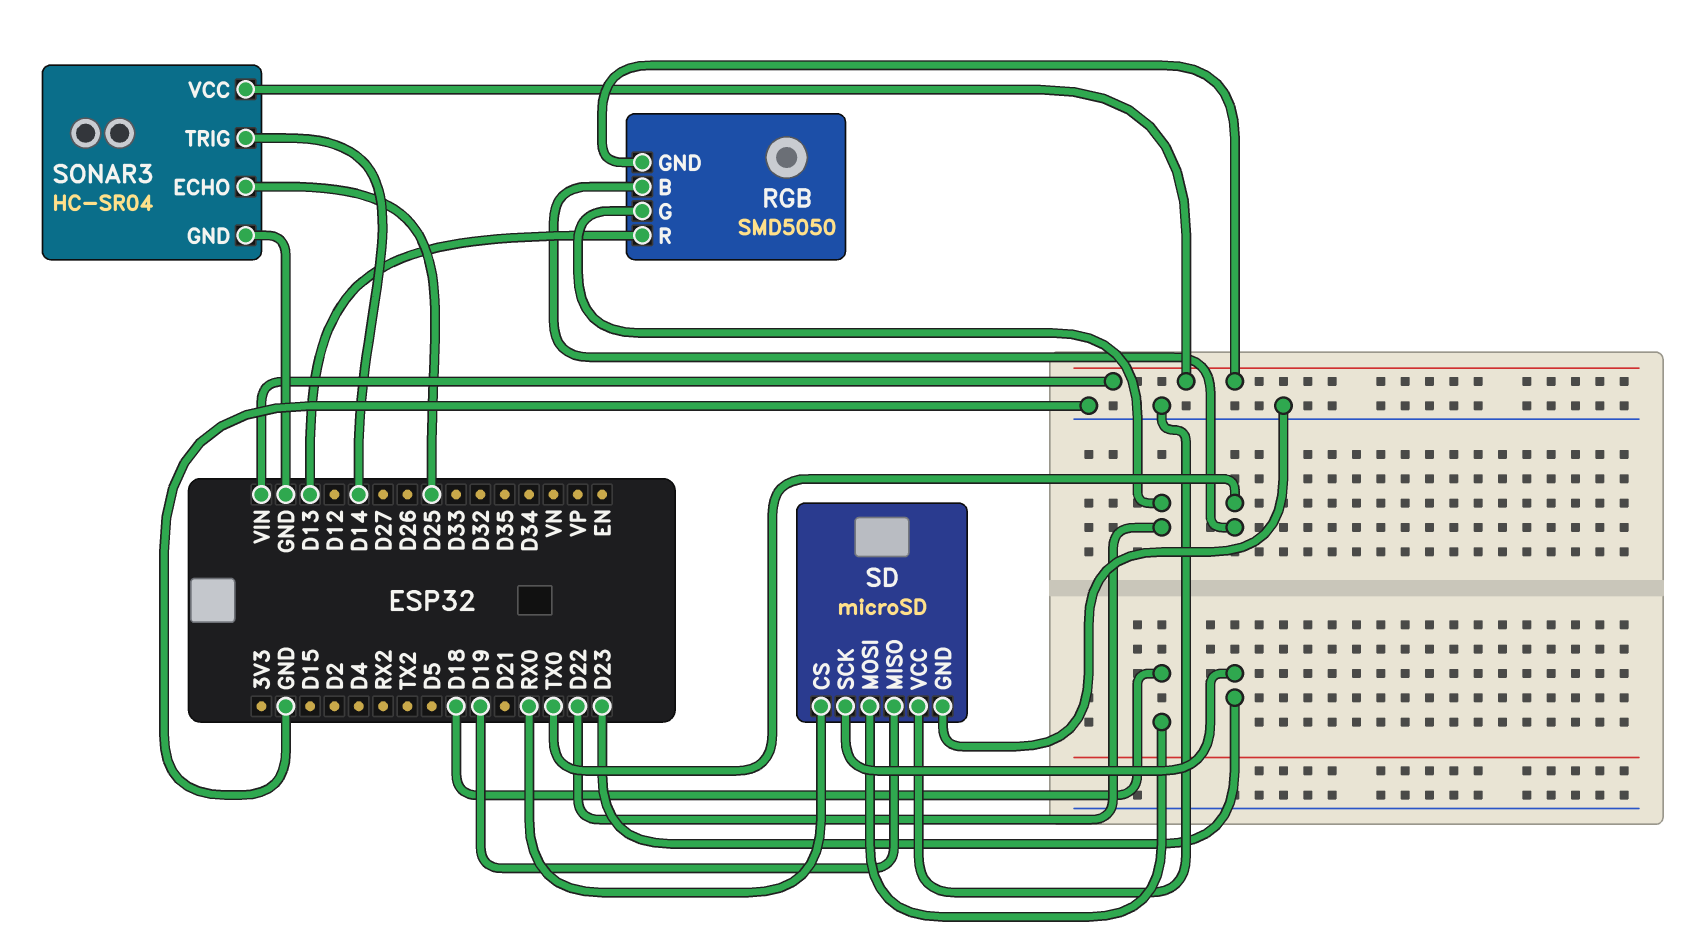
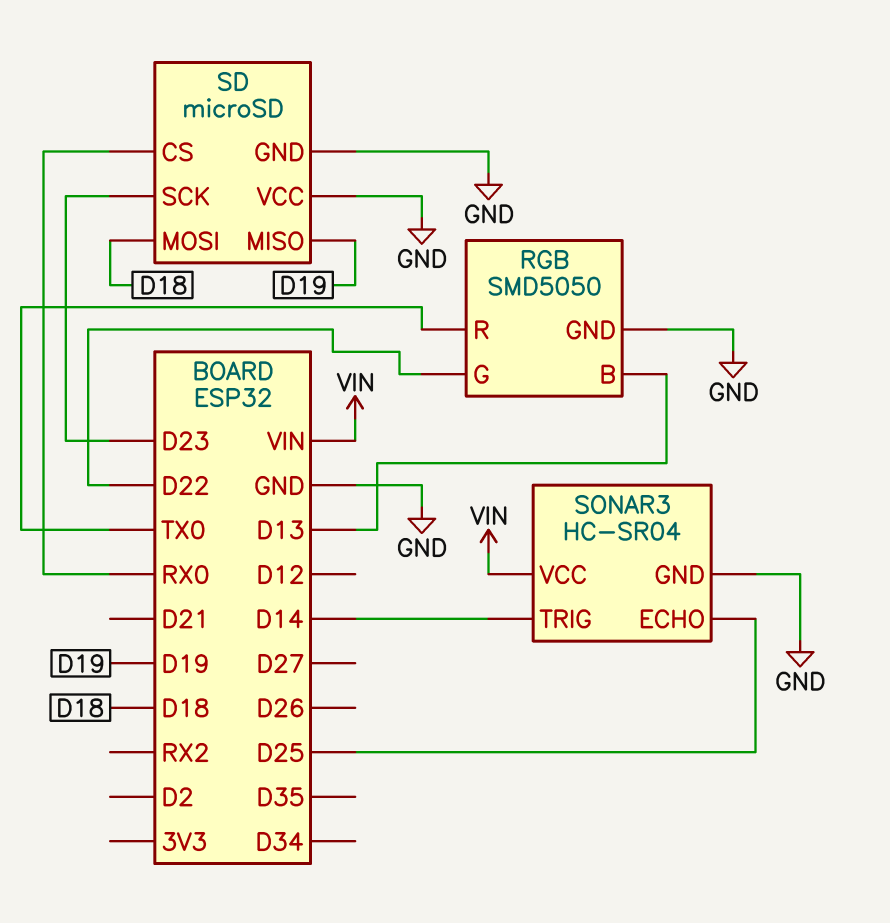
RGB pin B: TX0 -> D13
RGB pin GND: VIN -> GND
RGB pin R: D13 -> TX0

